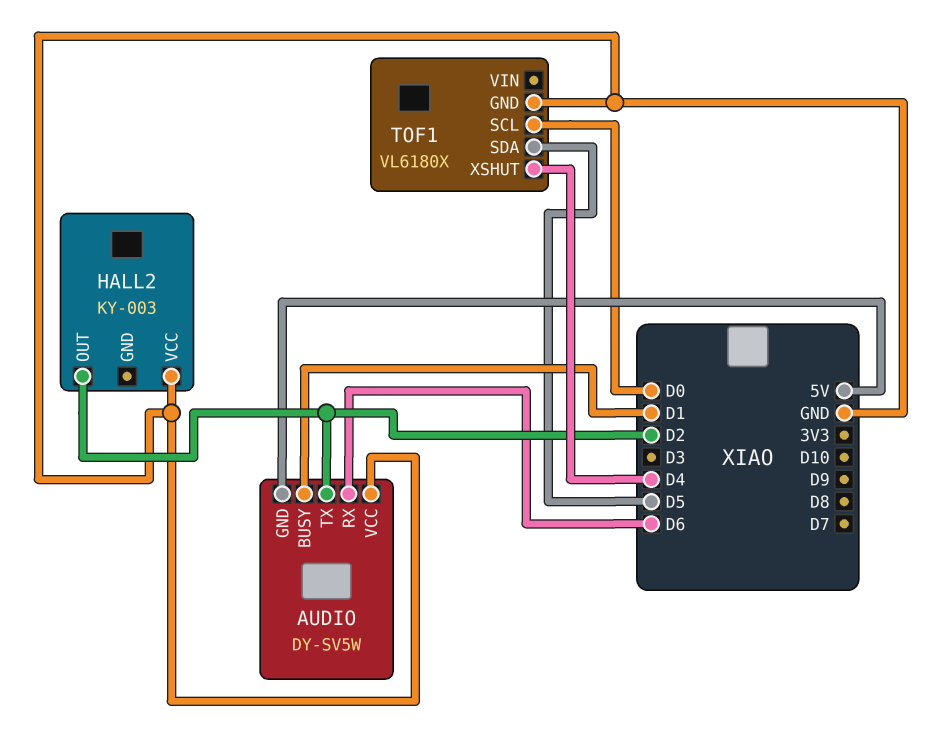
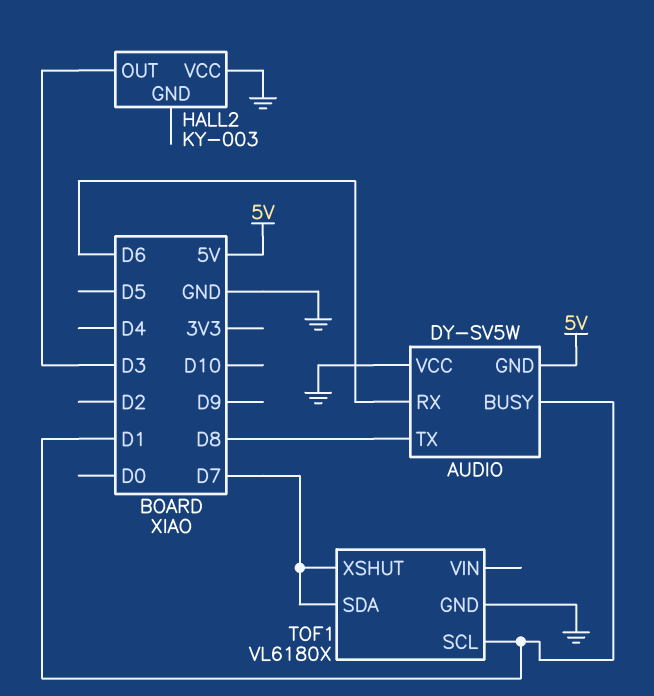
AUDIO pin TX: D2 -> D8
HALL2 pin OUT: D2 -> D3
TOF1 pin SCL: D0 -> D1
TOF1 pin SDA: D5 -> D7
TOF1 pin XSHUT: D4 -> D7

